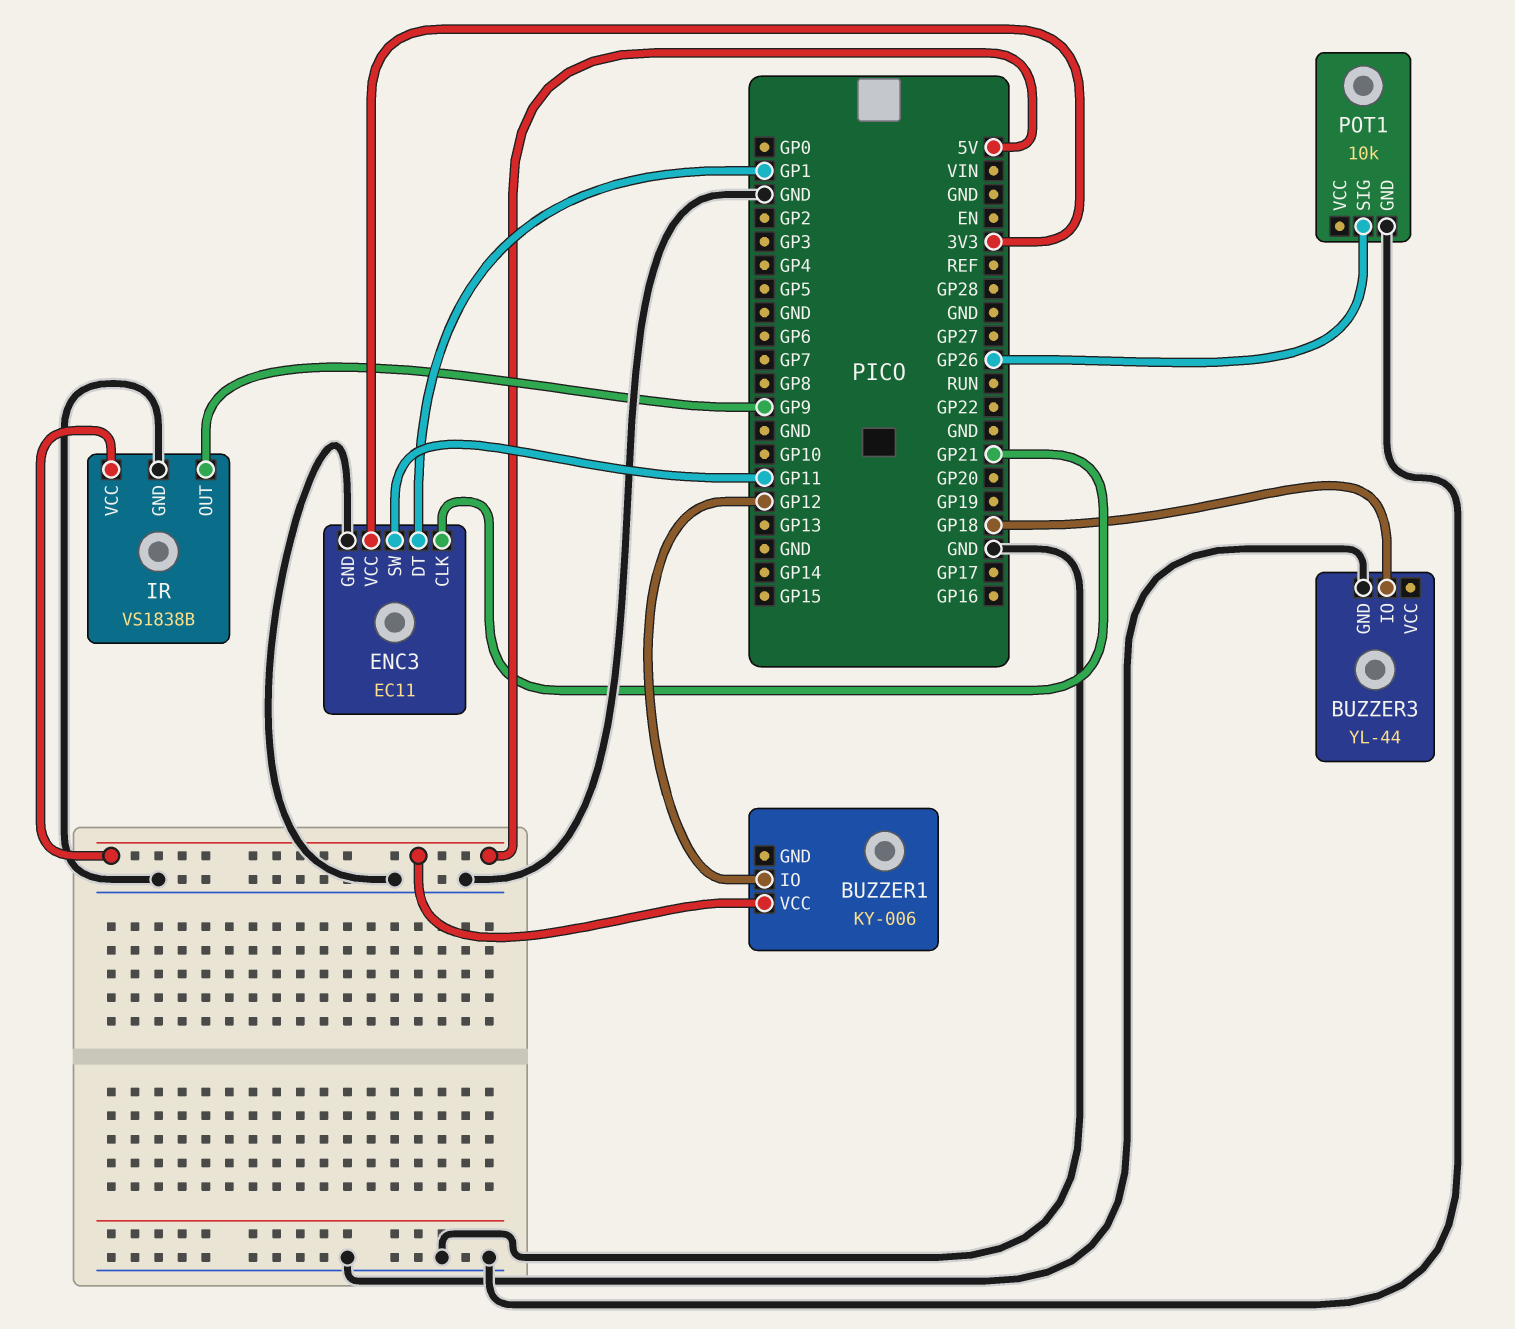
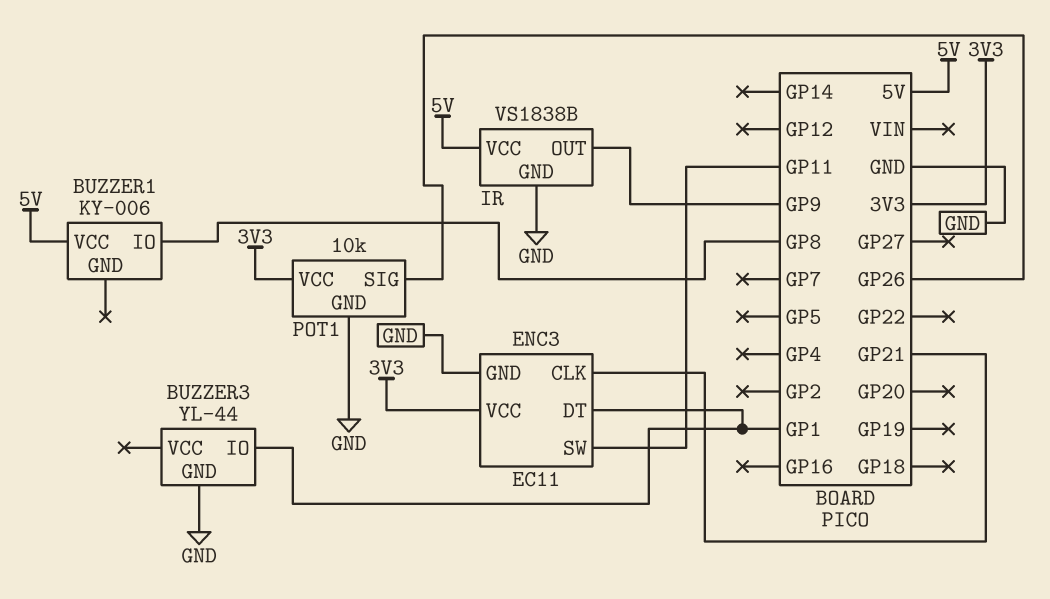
BUZZER1 pin IO: GP12 -> GP8
BUZZER3 pin IO: GP18 -> GP1
POT1 pin VCC: none -> 3V3

